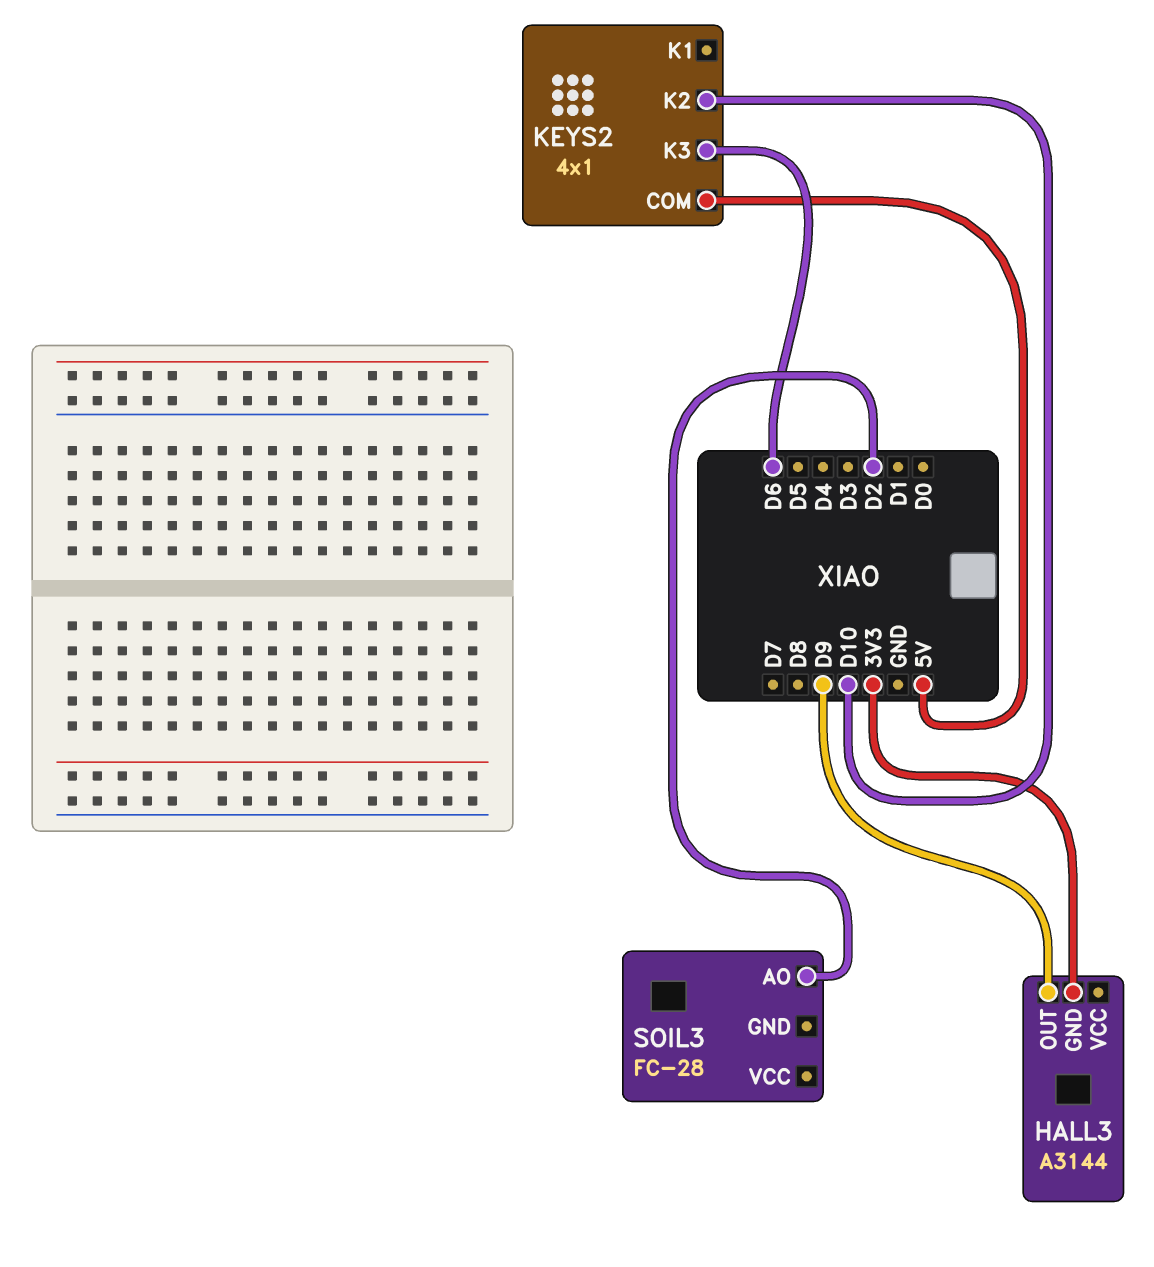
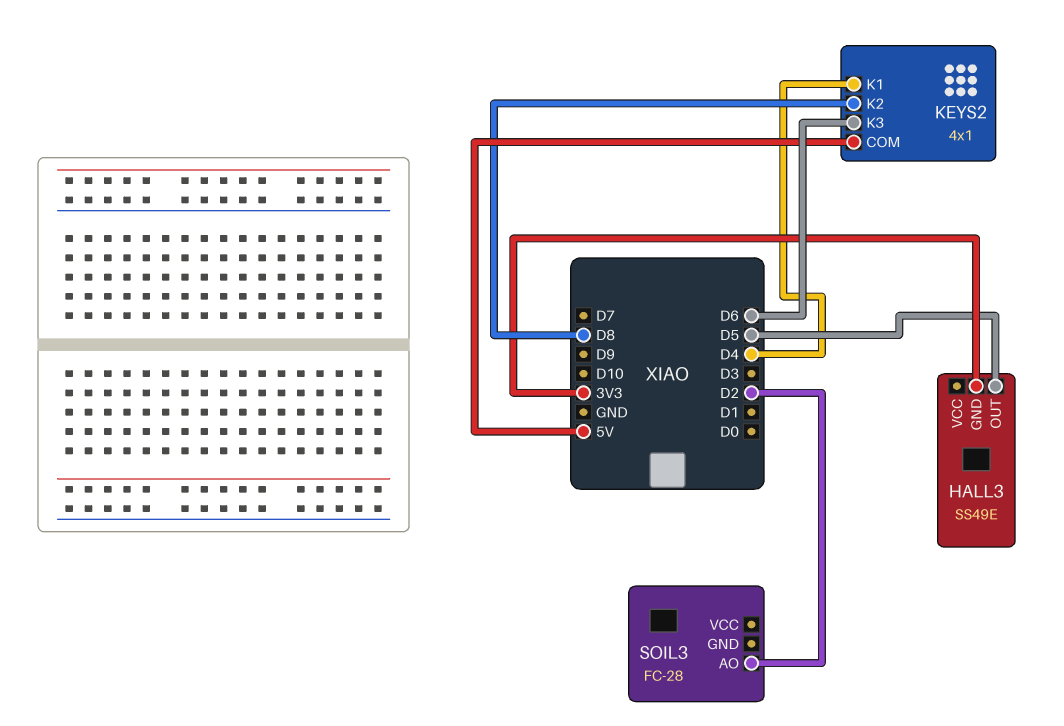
HALL3: A3144 -> SS49E
HALL3 pin OUT: D9 -> D5
KEYS2 pin K1: none -> D4
KEYS2 pin K2: D10 -> D8

